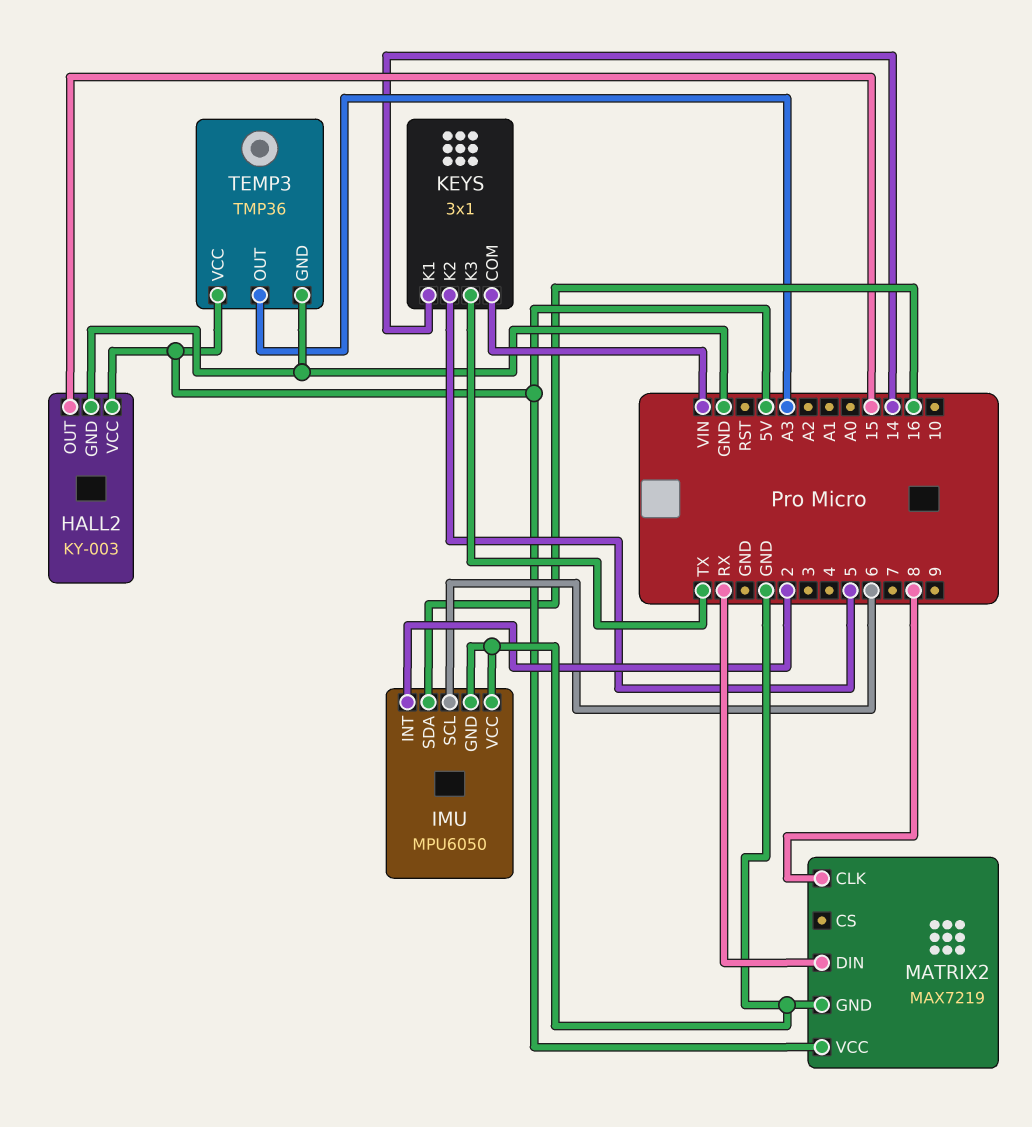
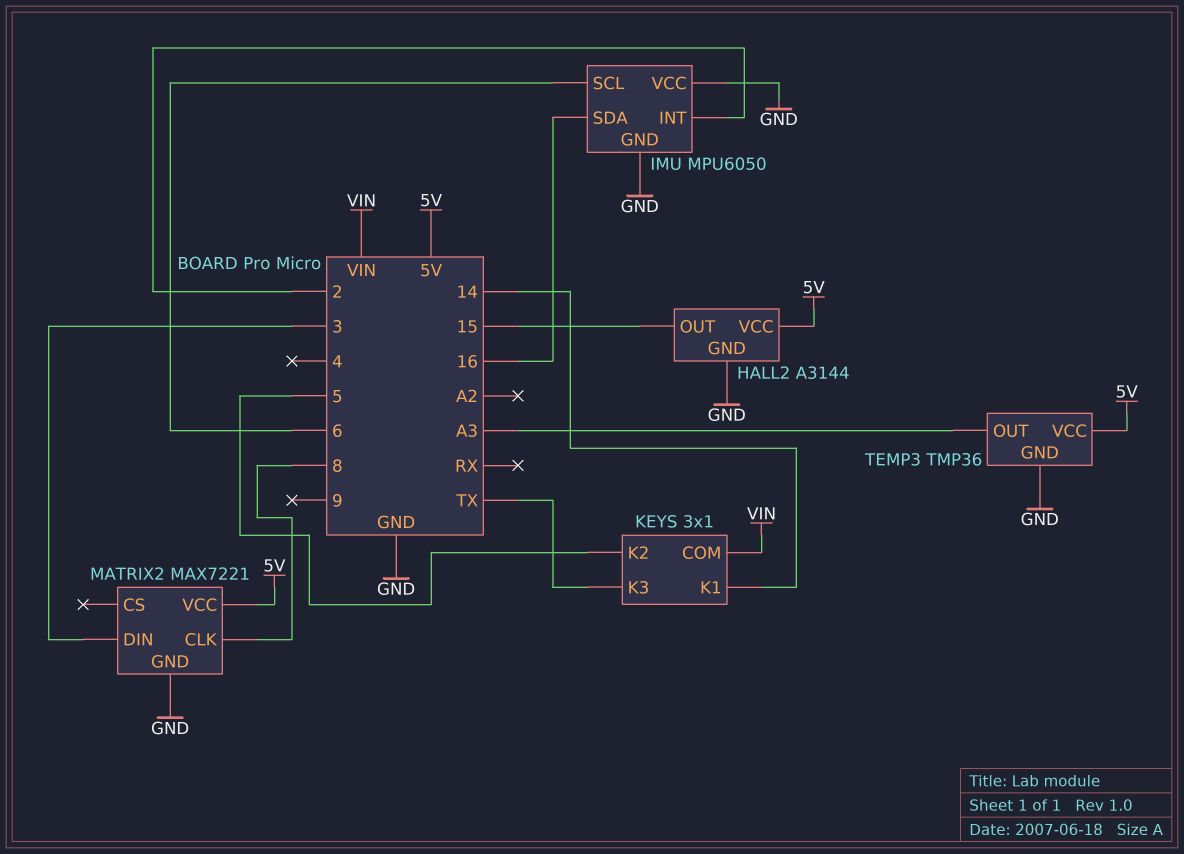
HALL2: KY-003 -> A3144
MATRIX2: MAX7219 -> MAX7221
MATRIX2 pin DIN: RX -> 3

